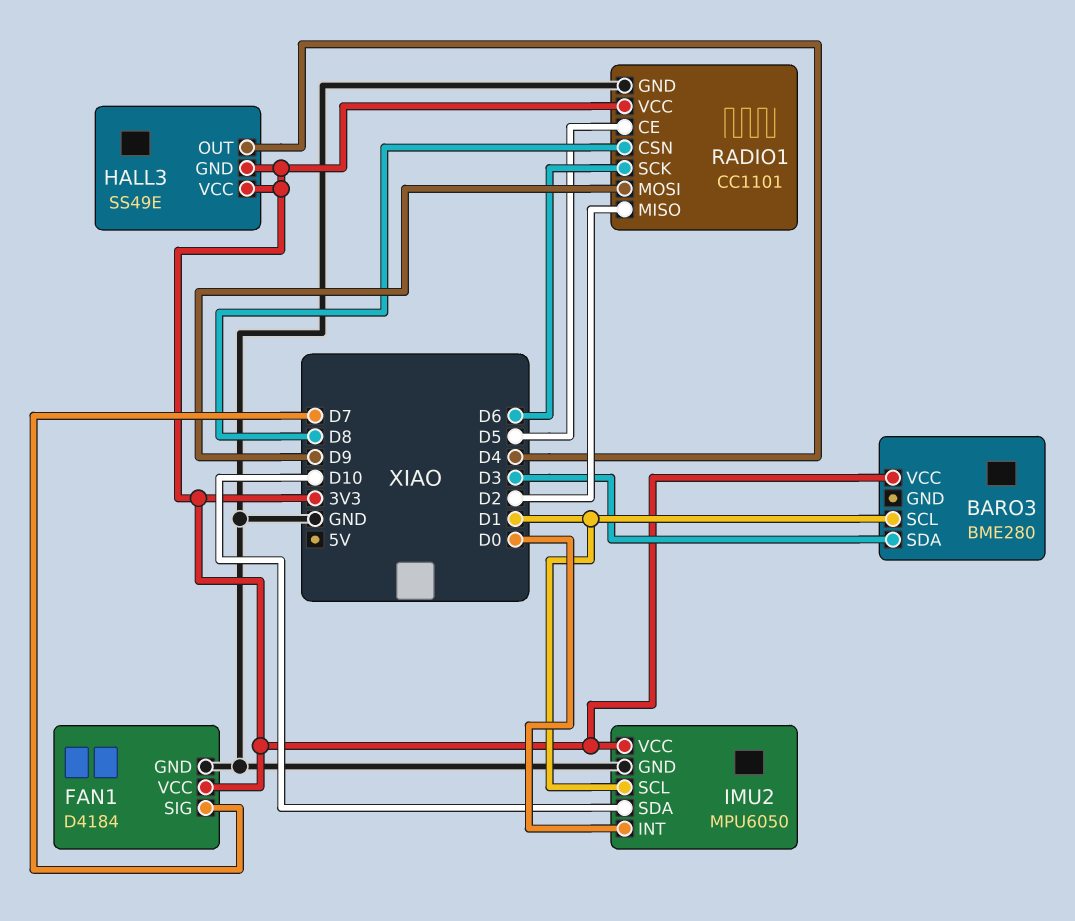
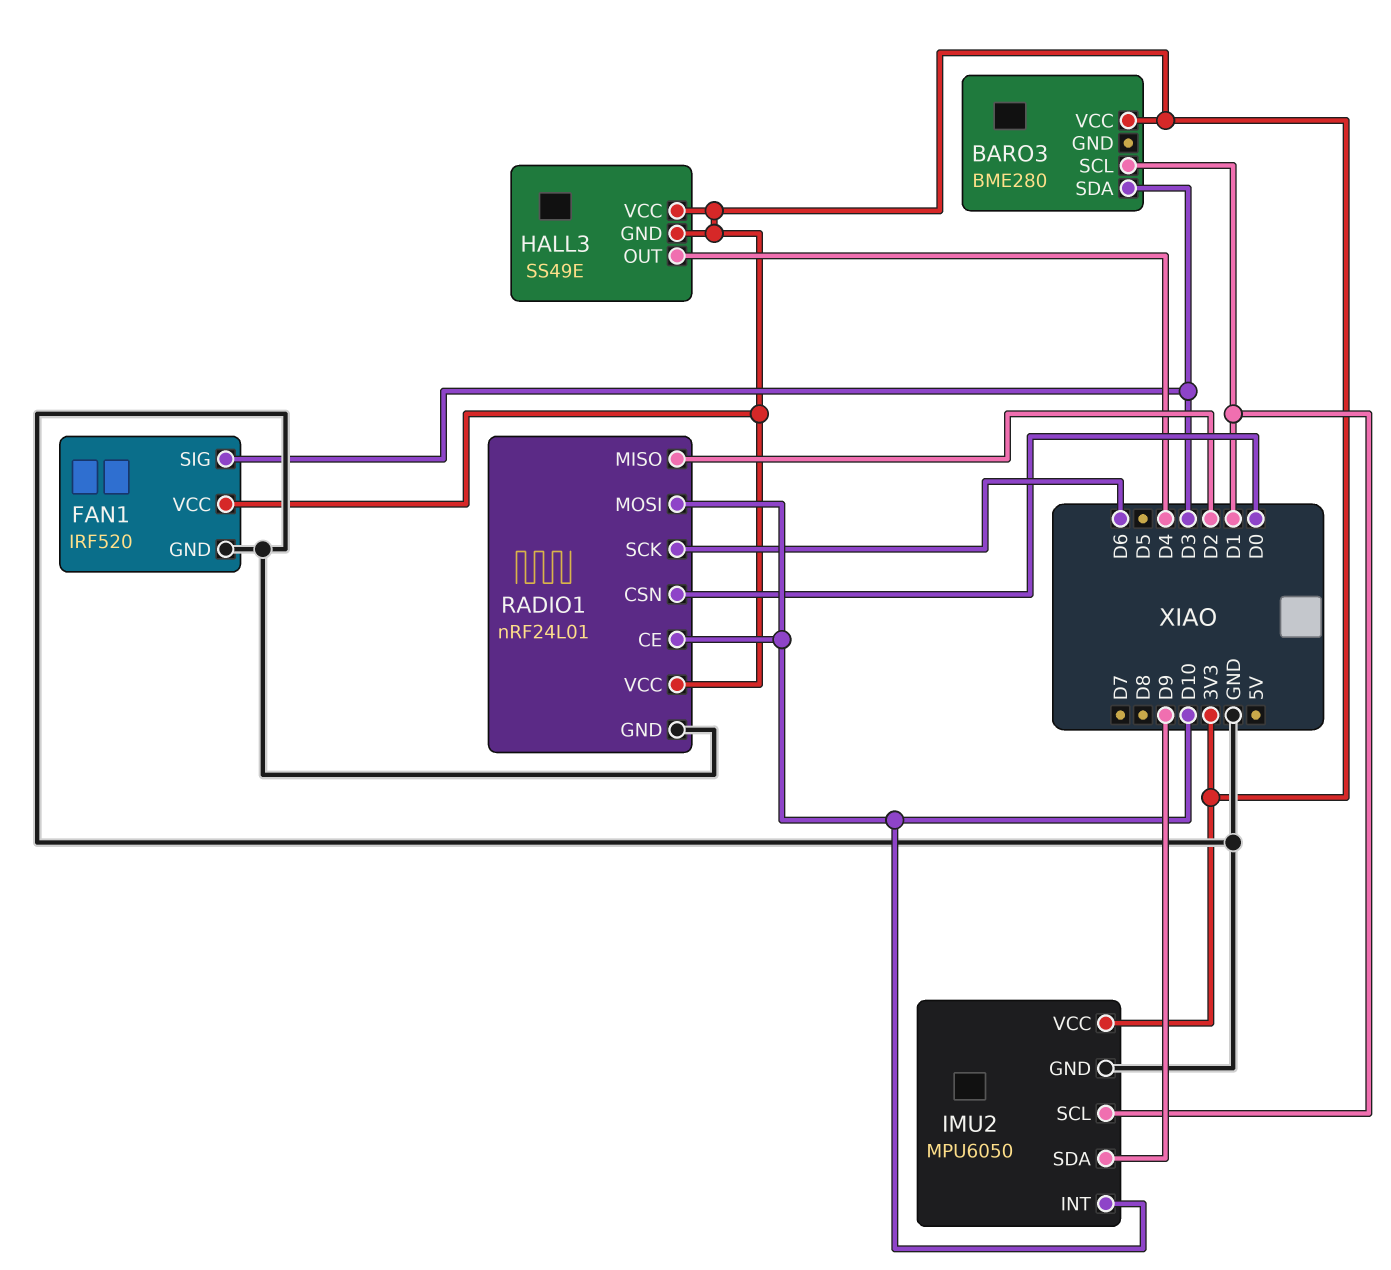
FAN1: D4184 -> IRF520
FAN1 pin SIG: D7 -> D3
IMU2 pin INT: D0 -> D10
IMU2 pin SDA: D10 -> D9
RADIO1: CC1101 -> nRF24L01
RADIO1 pin CE: D5 -> D10
RADIO1 pin CSN: D8 -> D0
RADIO1 pin MOSI: D9 -> D10

